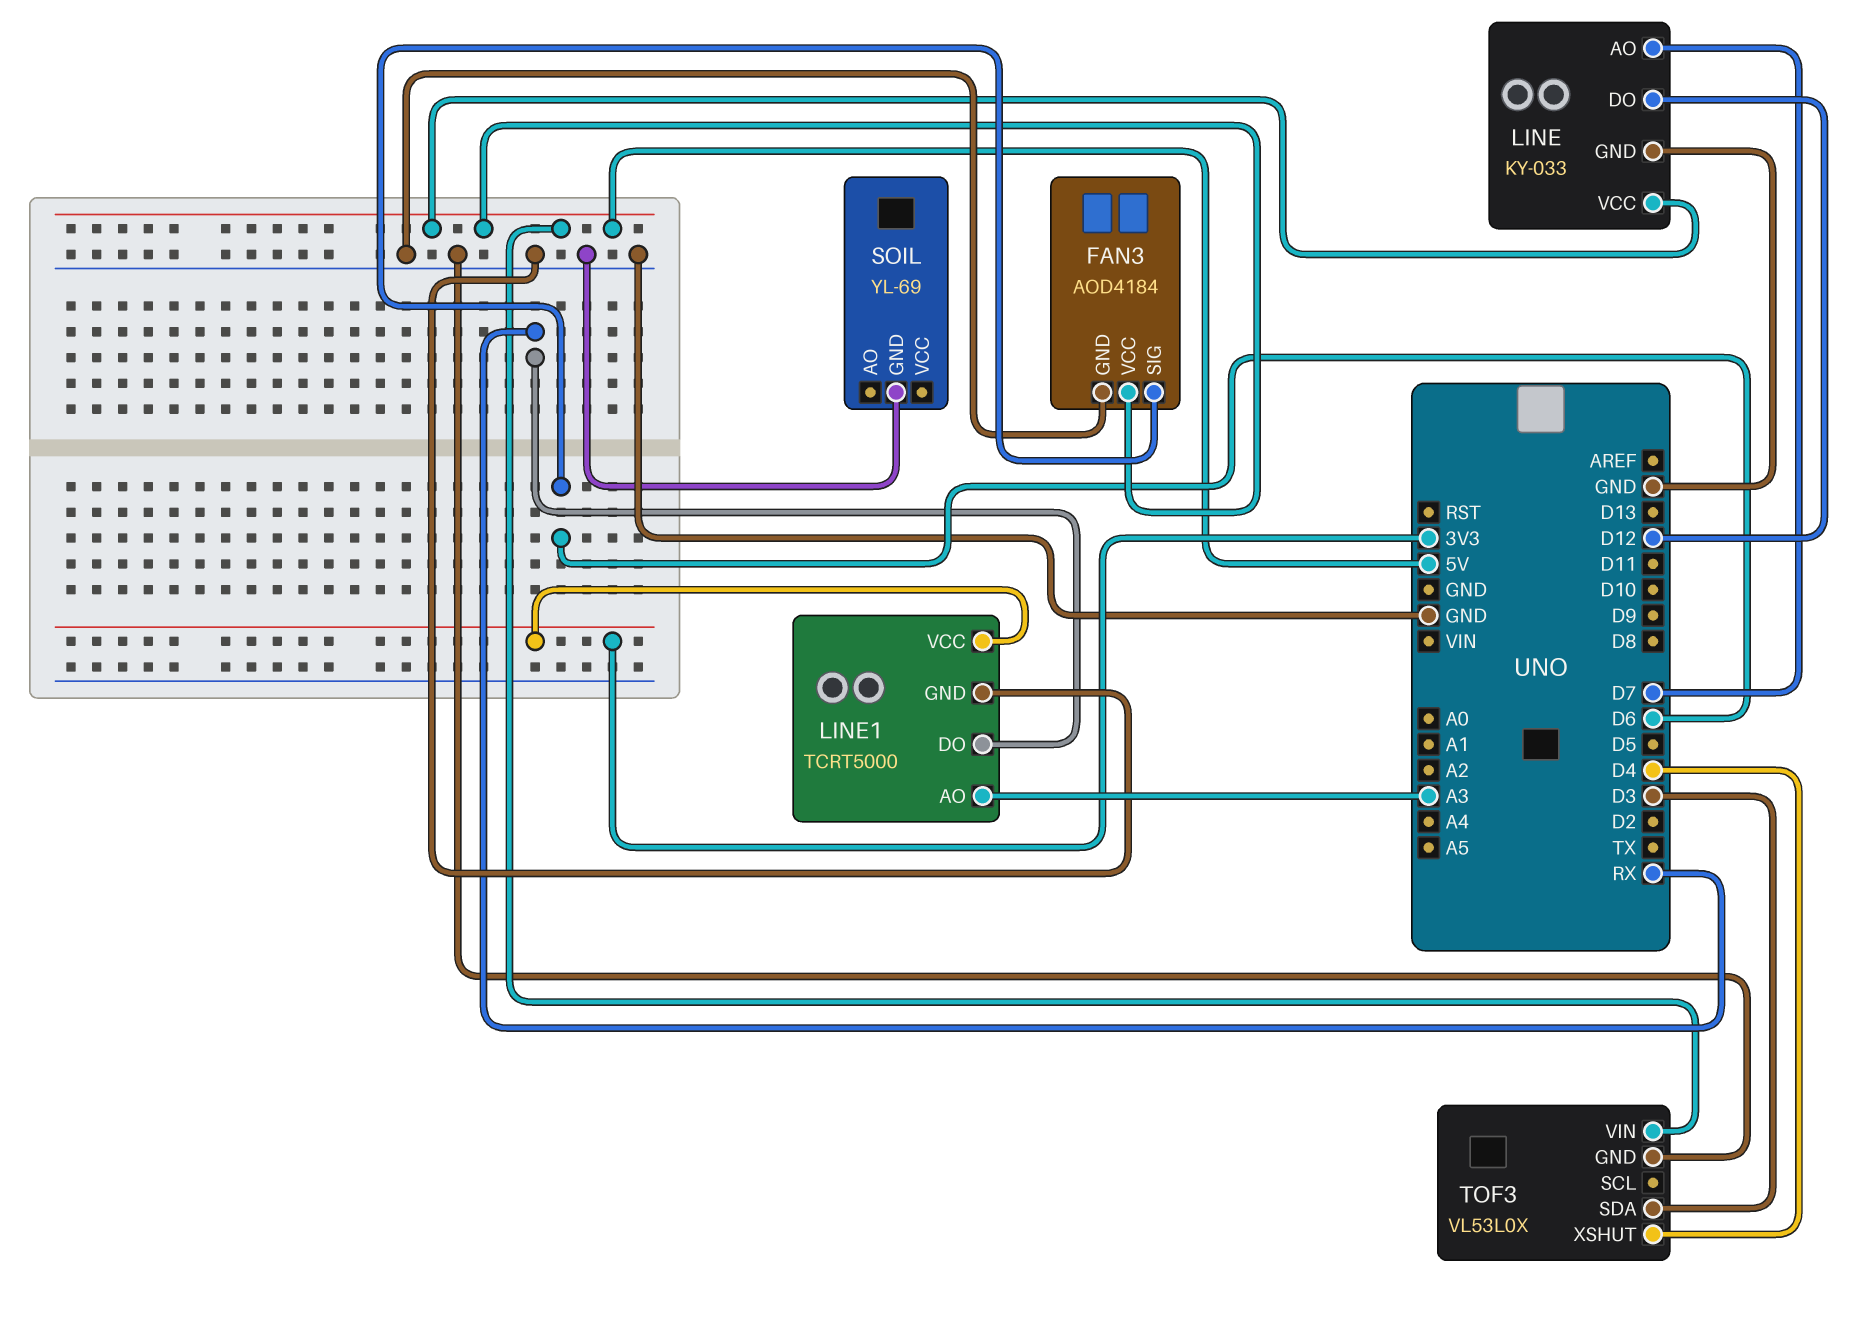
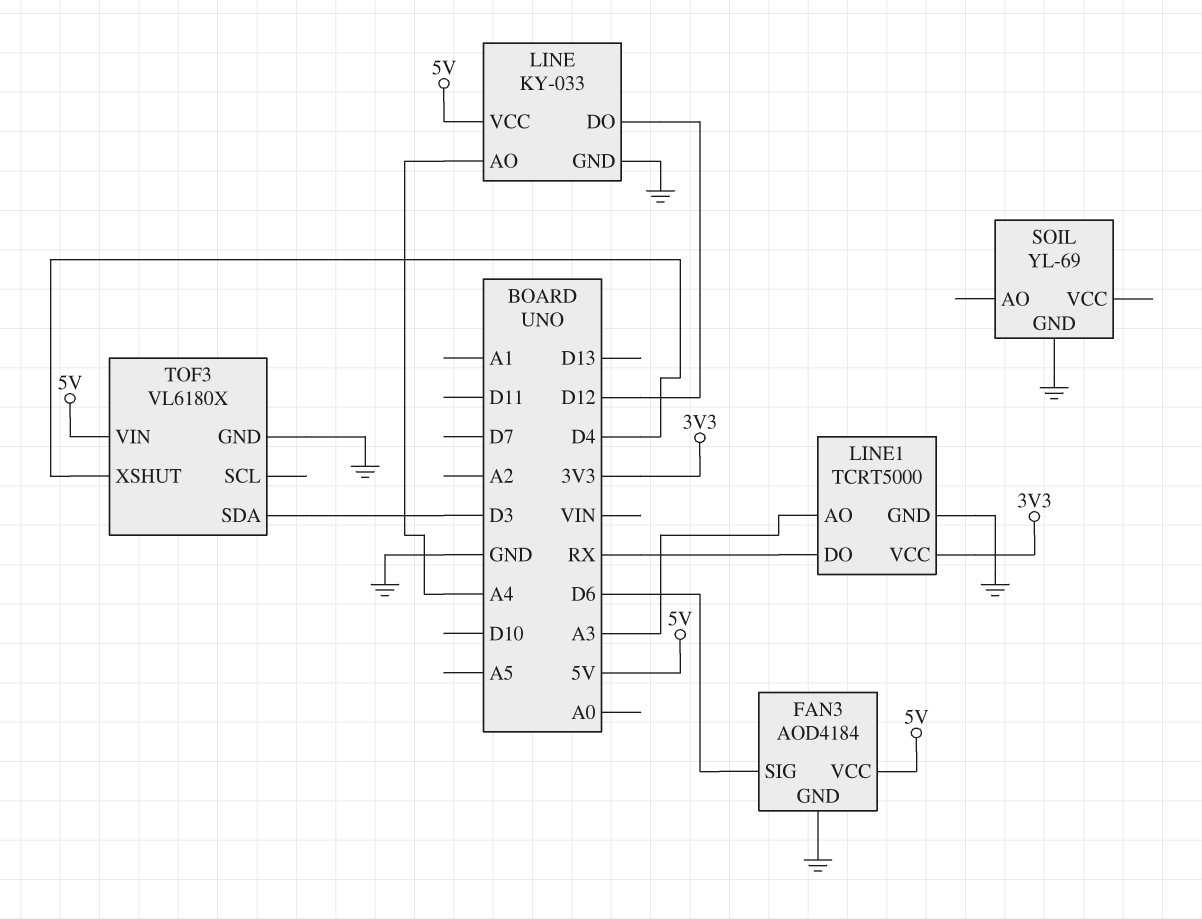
LINE pin AO: D7 -> A4
TOF3: VL53L0X -> VL6180X

